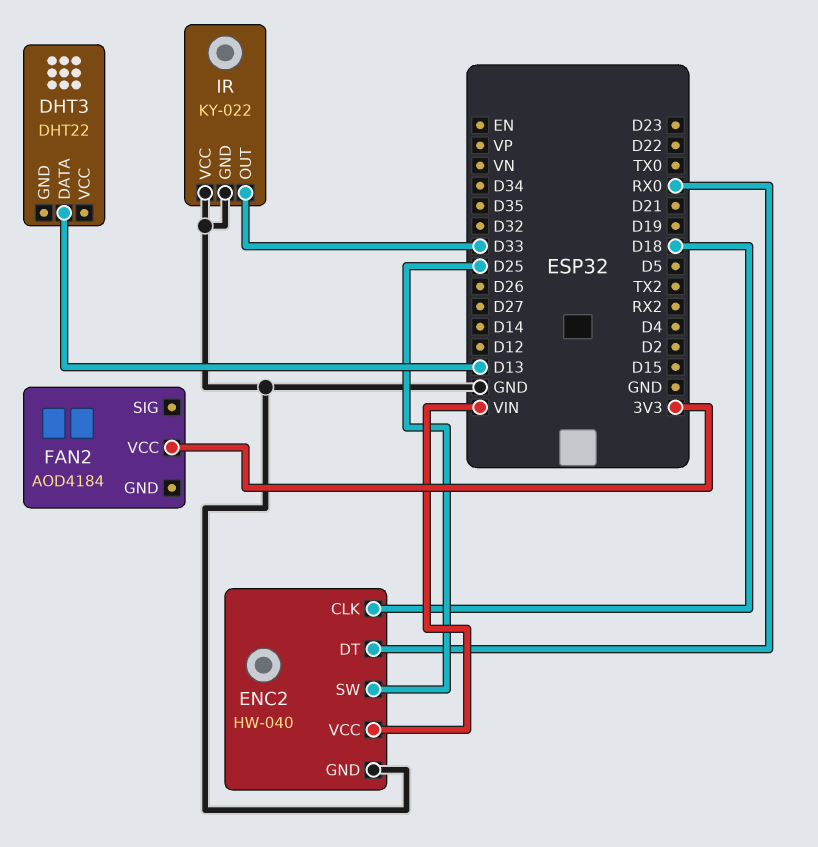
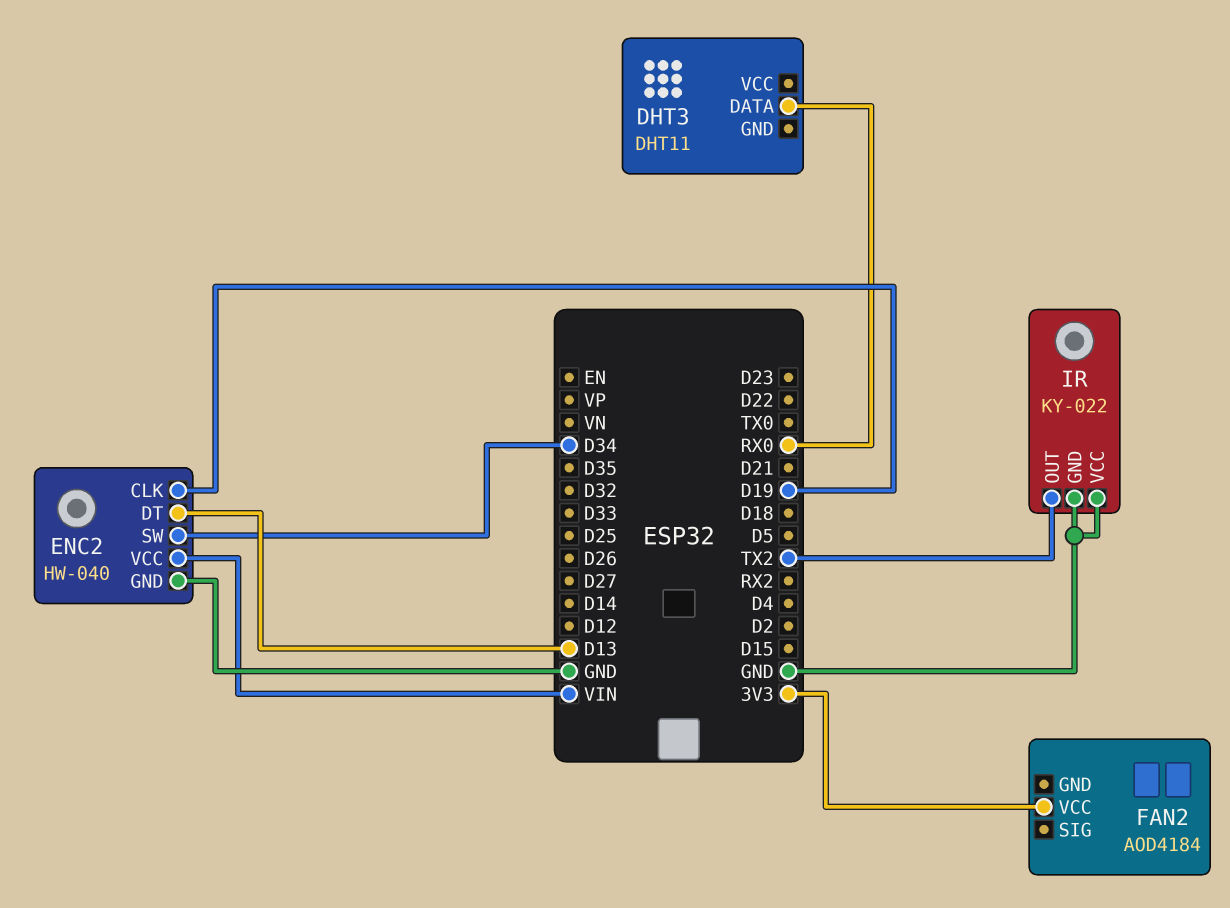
DHT3: DHT22 -> DHT11
DHT3 pin DATA: D13 -> RX0
ENC2 pin CLK: D18 -> D19
ENC2 pin DT: RX0 -> D13
ENC2 pin SW: D25 -> D34
IR pin OUT: D33 -> TX2

